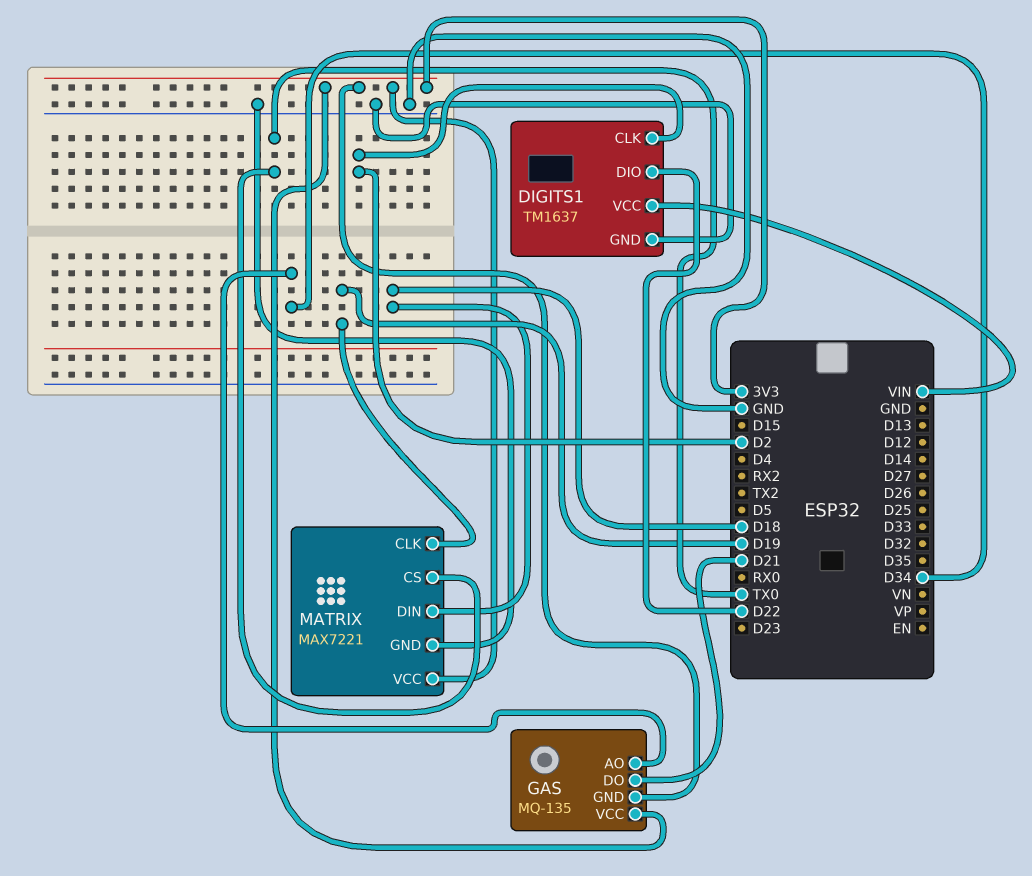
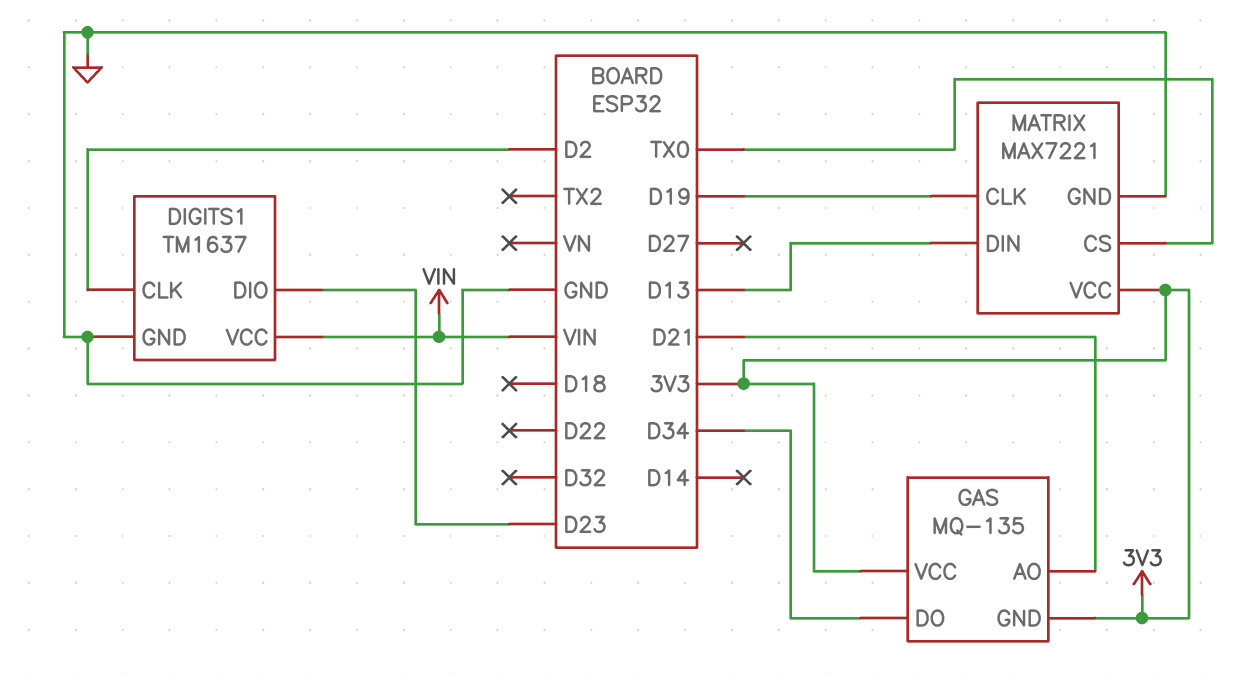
DIGITS1 pin DIO: D22 -> D23
GAS pin AO: D34 -> D21
GAS pin DO: D21 -> D34
MATRIX pin DIN: D18 -> D13

